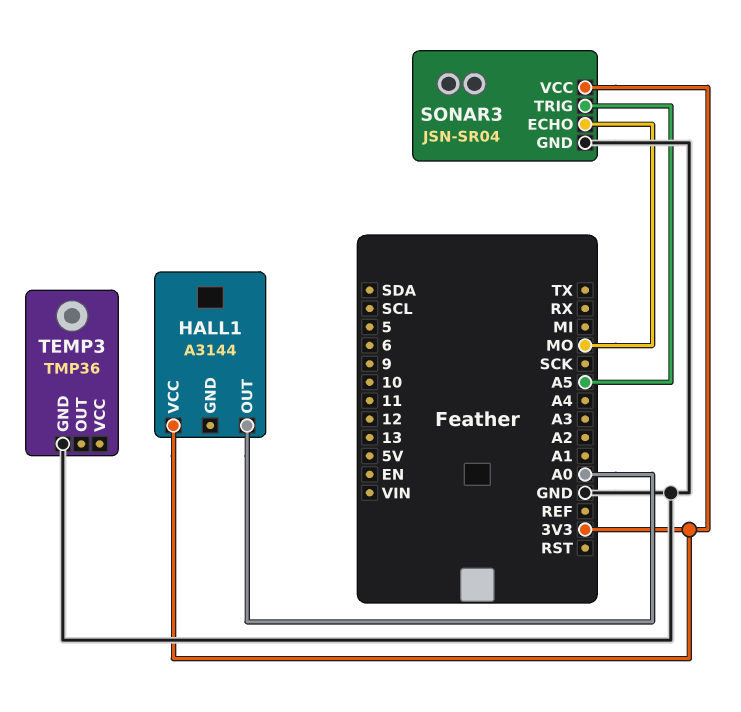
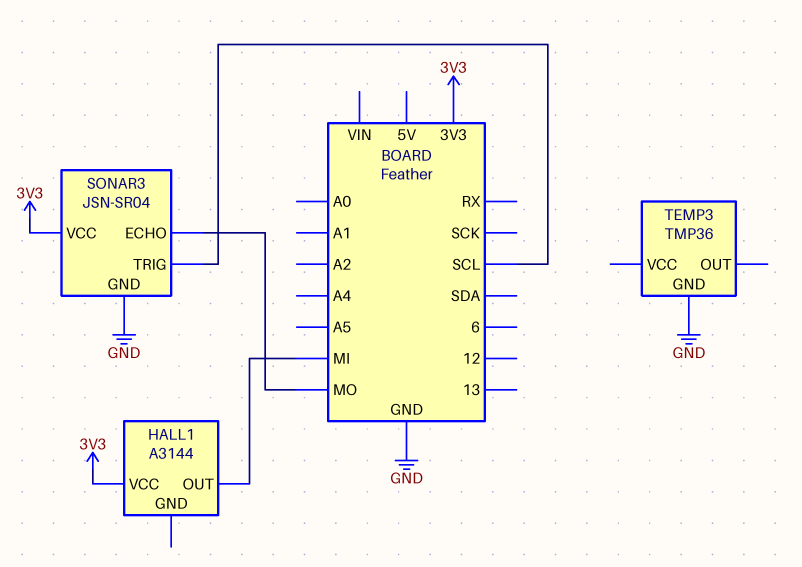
HALL1 pin OUT: A0 -> MI
SONAR3 pin TRIG: A5 -> SCL

